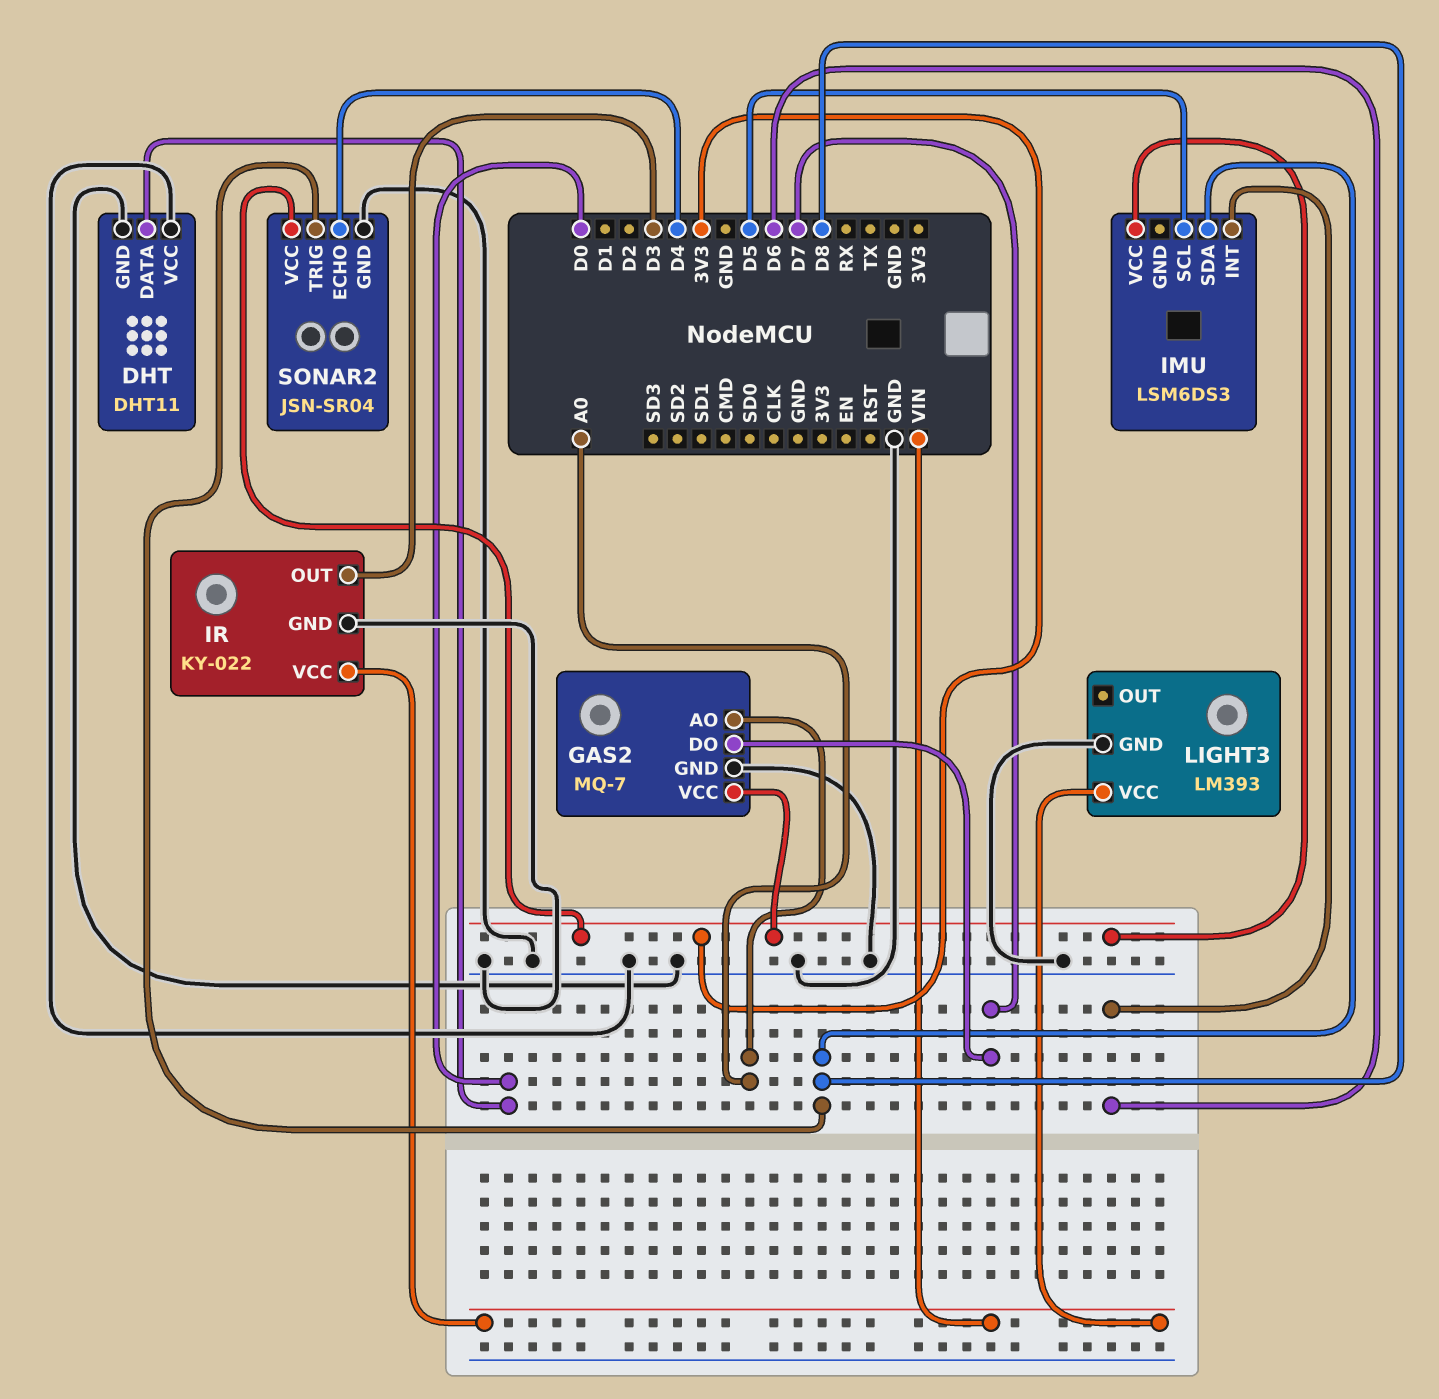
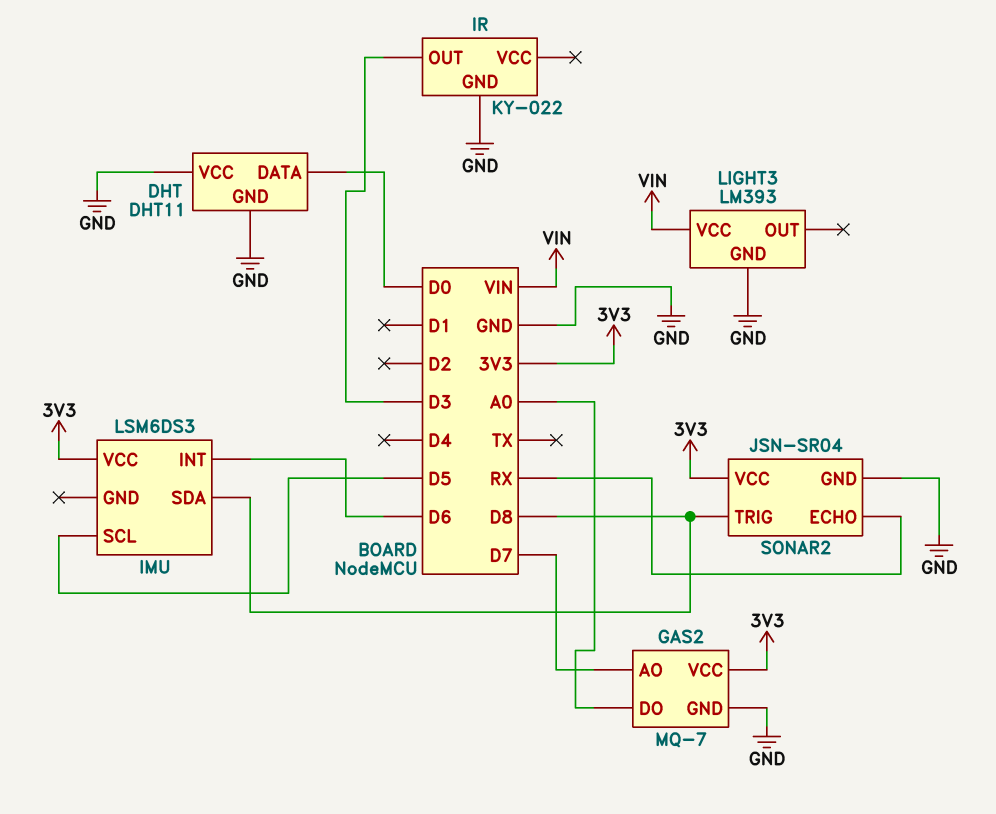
GAS2 pin AO: A0 -> D7
GAS2 pin DO: D7 -> A0
IR pin VCC: VIN -> none
SONAR2 pin ECHO: D4 -> RX

